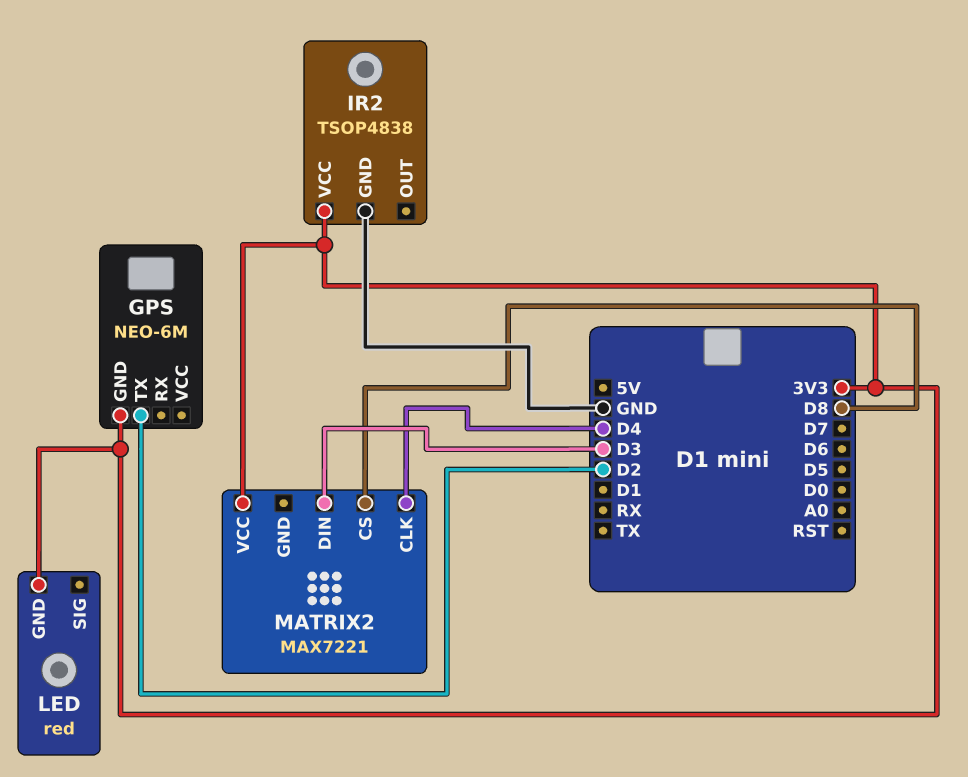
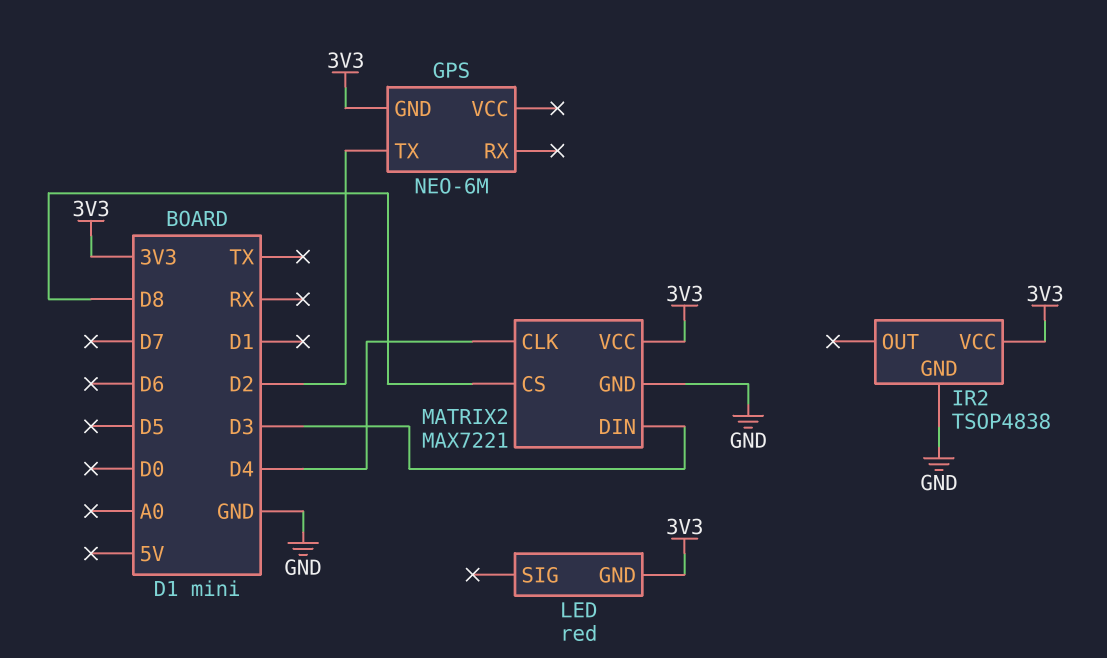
MATRIX2 pin GND: none -> GND

